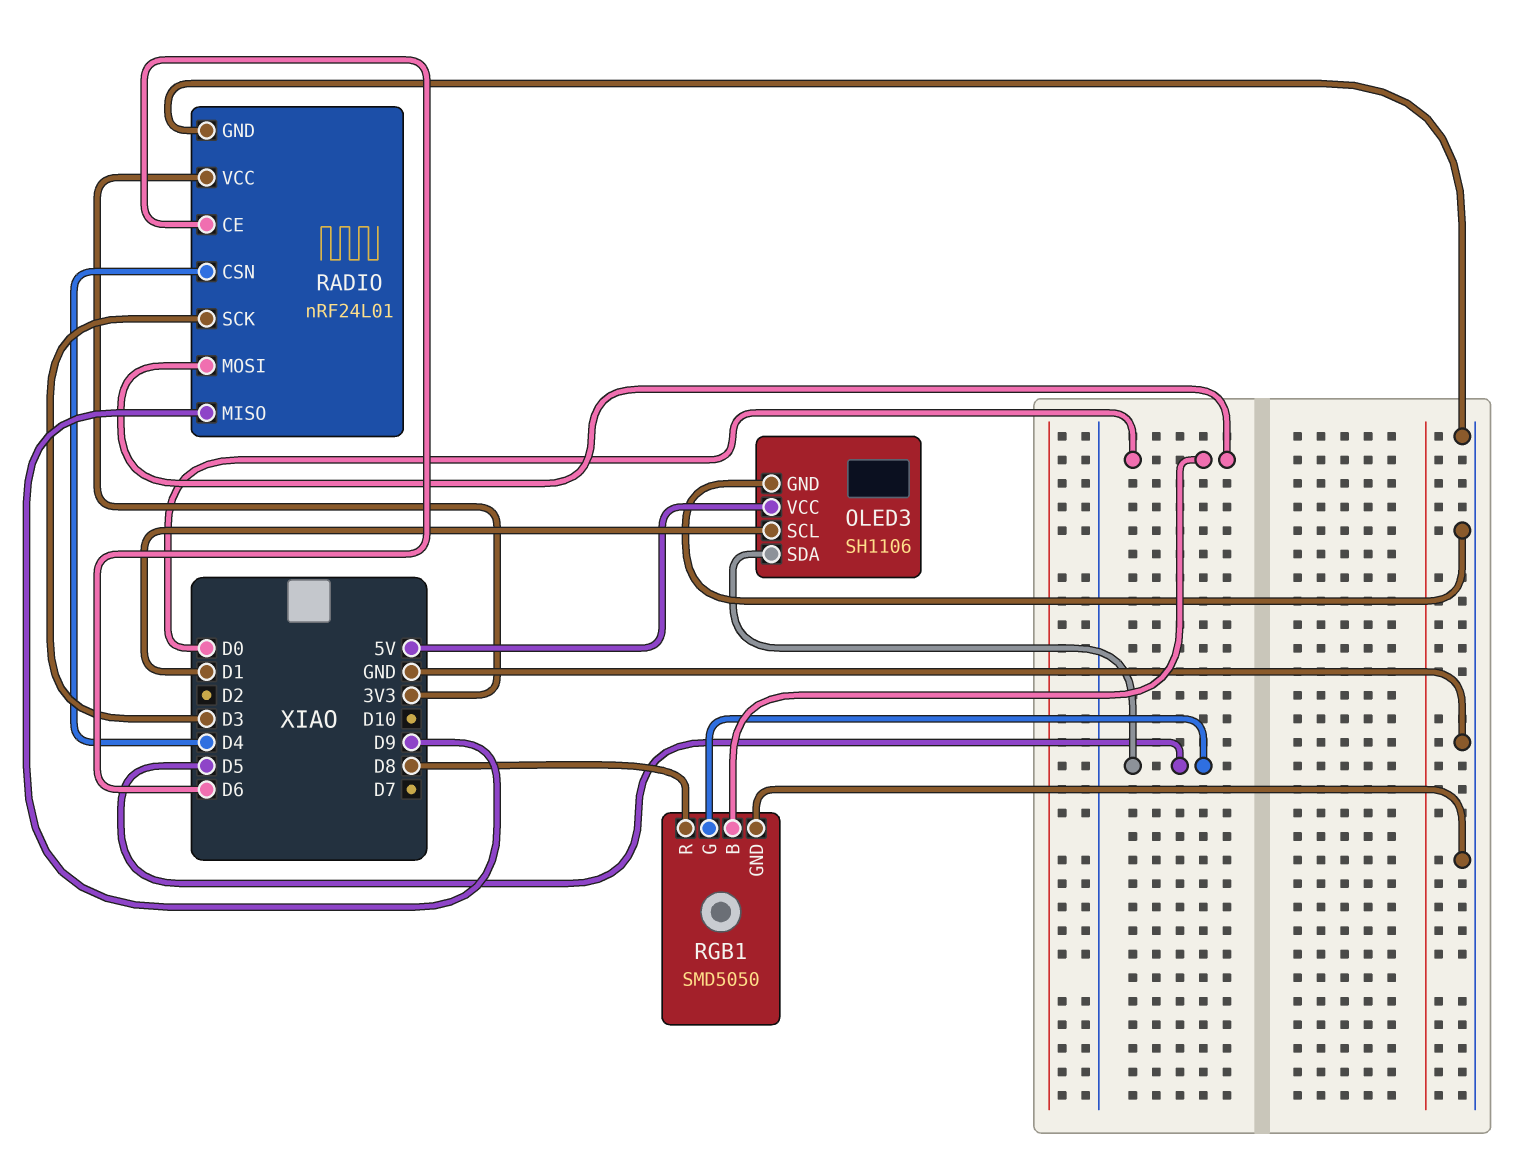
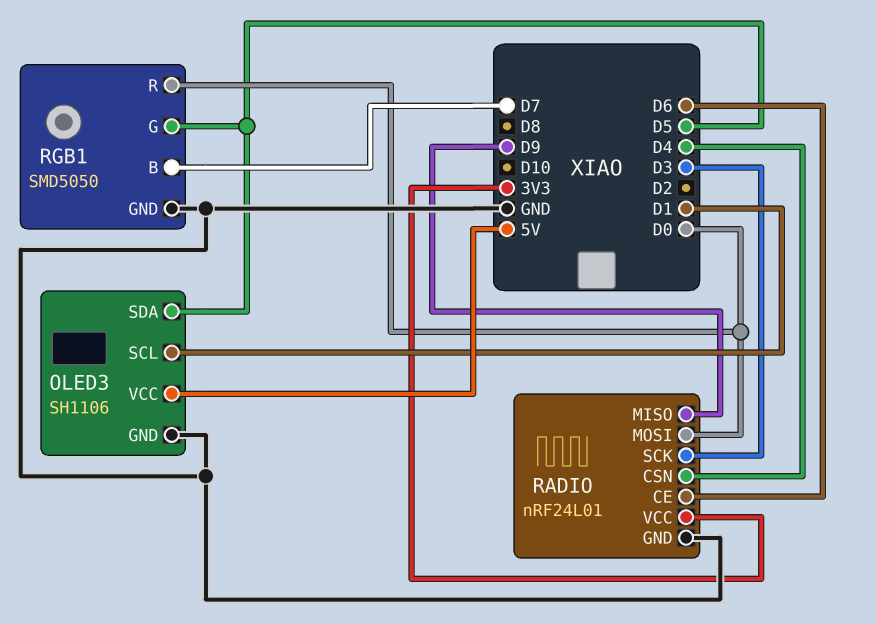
RGB1 pin B: D0 -> D7
RGB1 pin R: D8 -> D0

